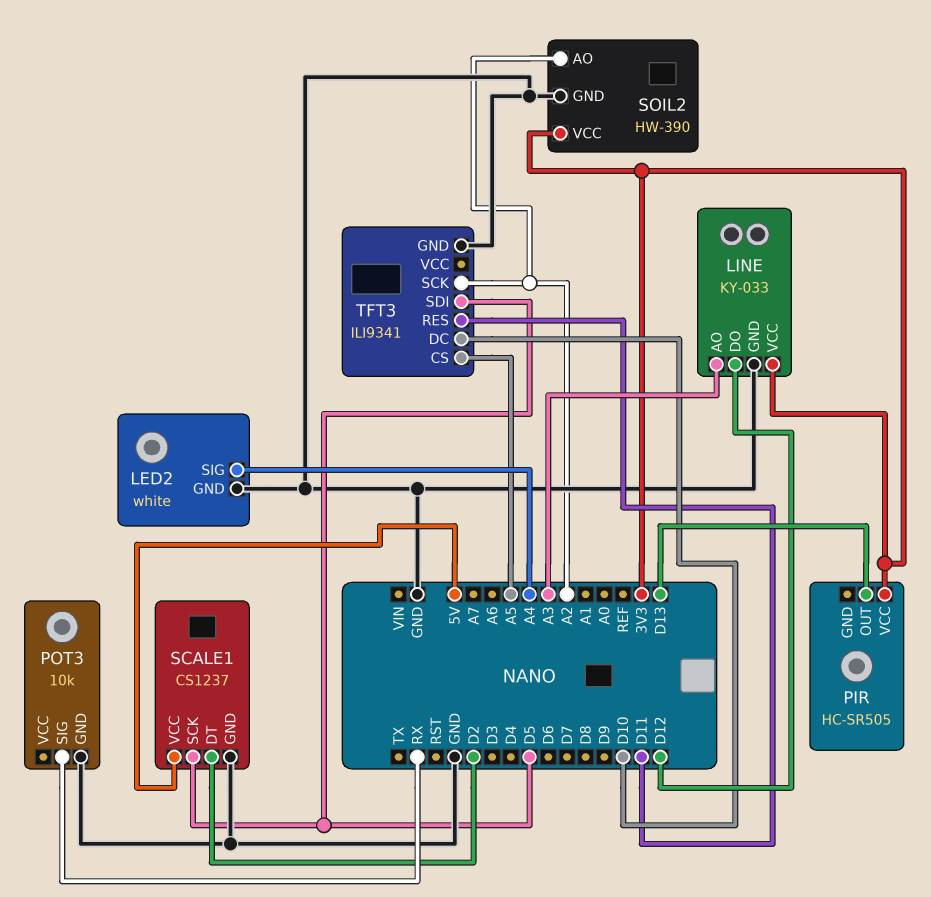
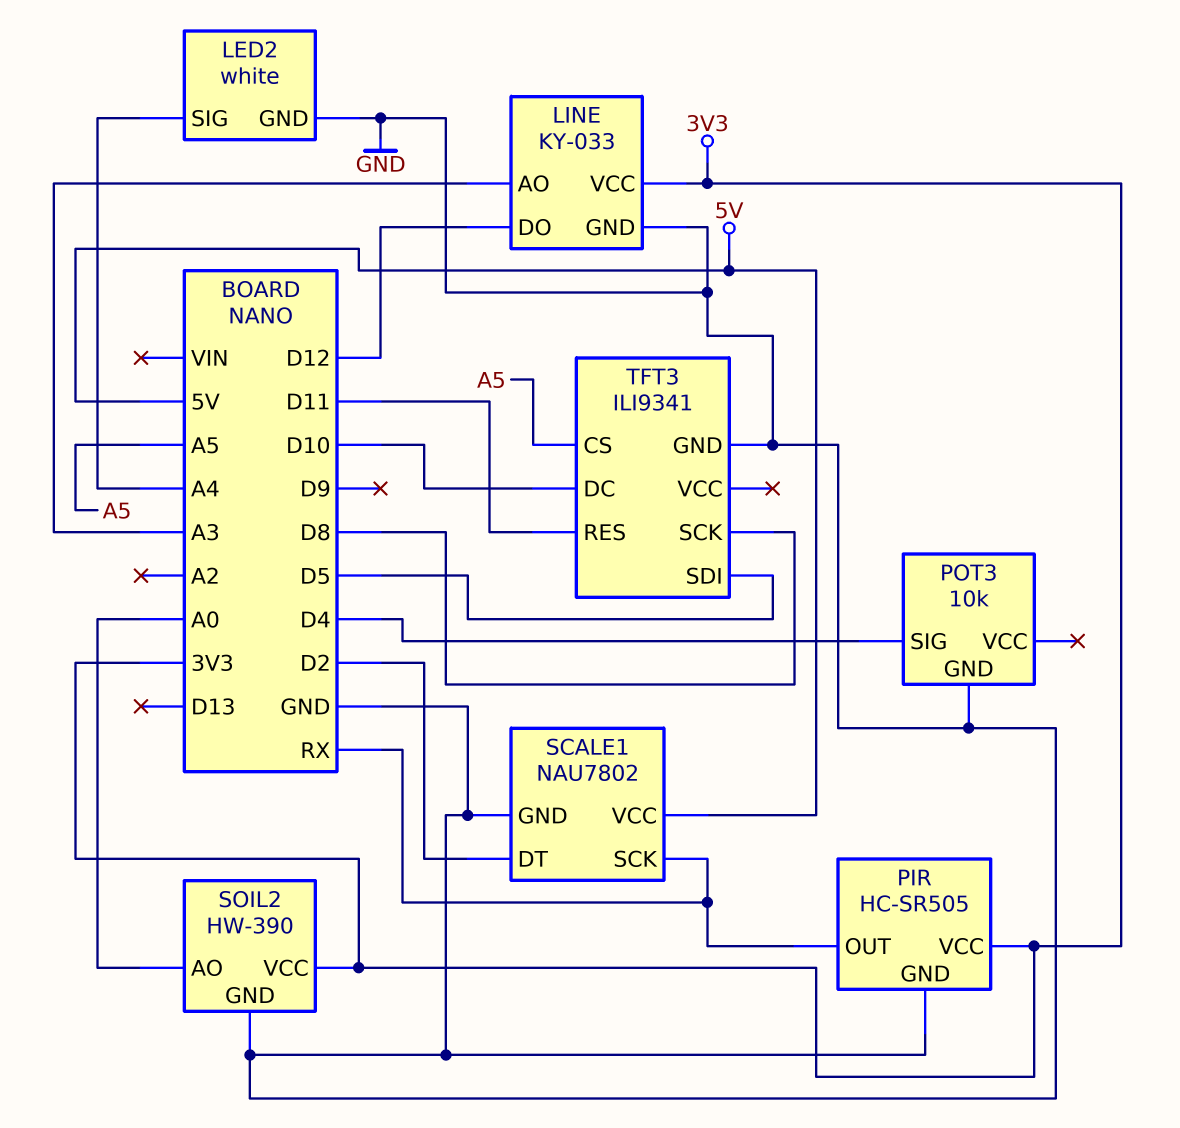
PIR pin GND: none -> GND
PIR pin OUT: D13 -> RX
POT3 pin SIG: RX -> D4
SCALE1: CS1237 -> NAU7802
SCALE1 pin SCK: D5 -> RX
SOIL2 pin AO: A2 -> A0
TFT3 pin SCK: A2 -> D8

